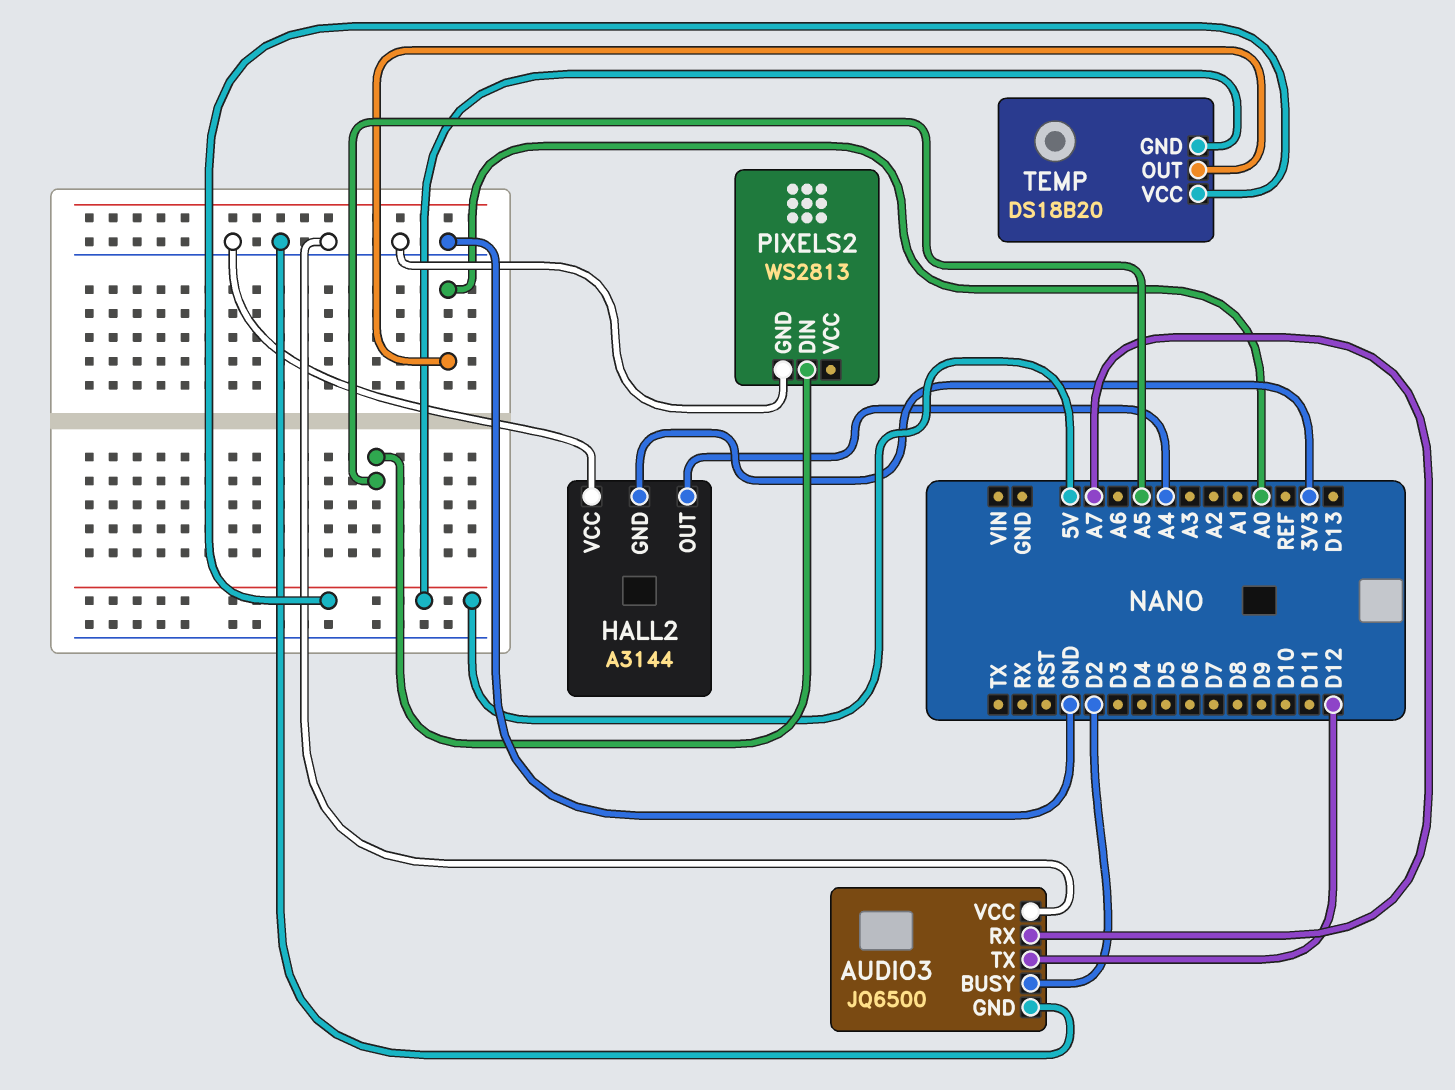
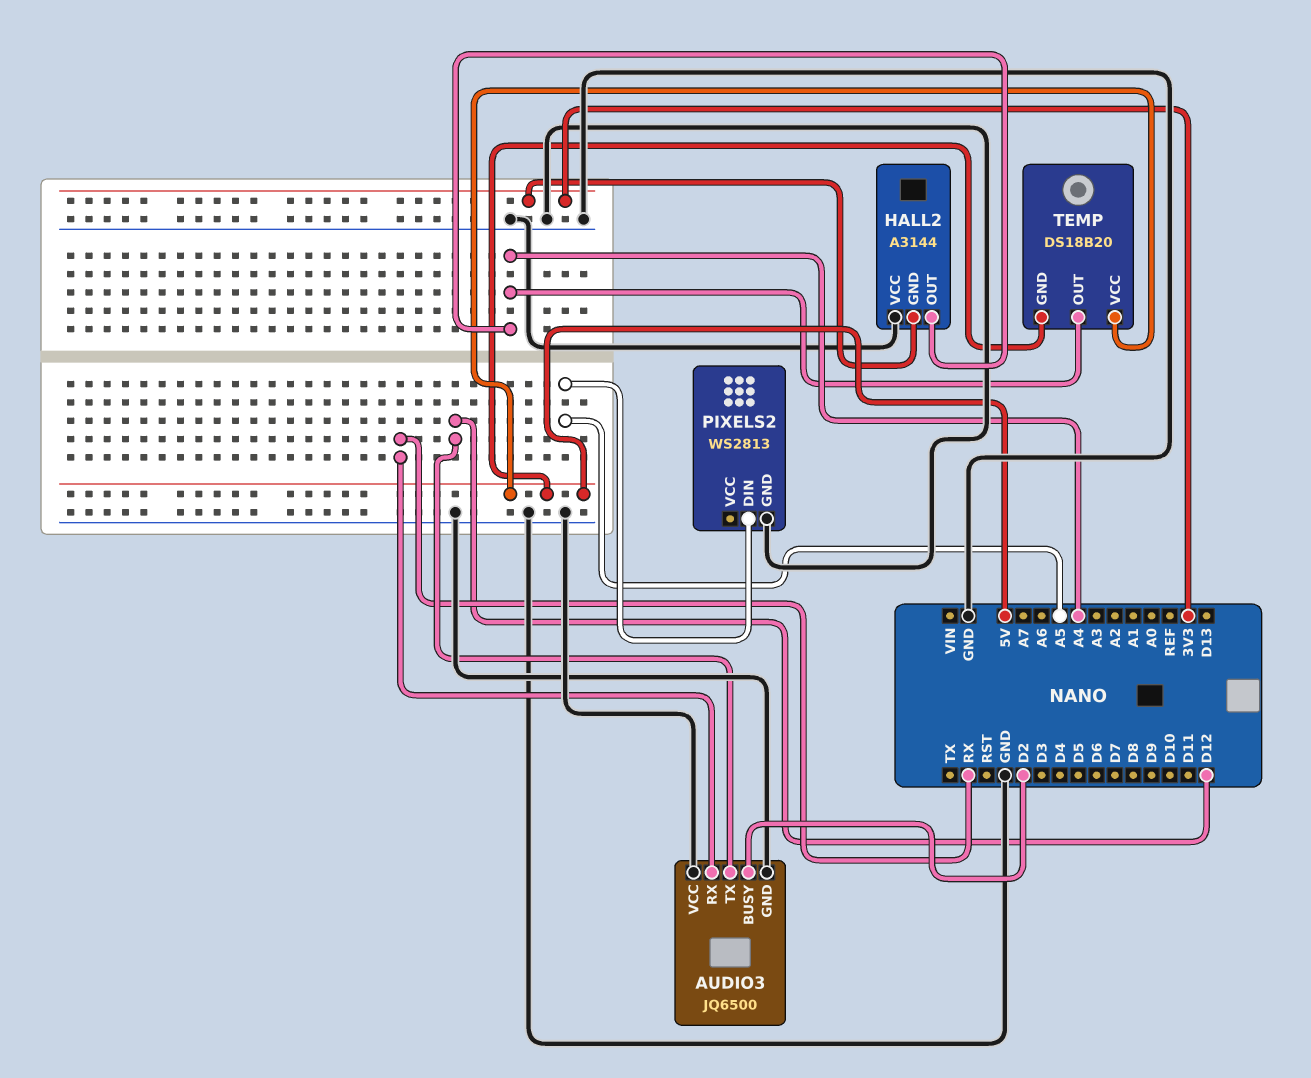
AUDIO3 pin RX: A7 -> RX
TEMP pin OUT: A0 -> A4

